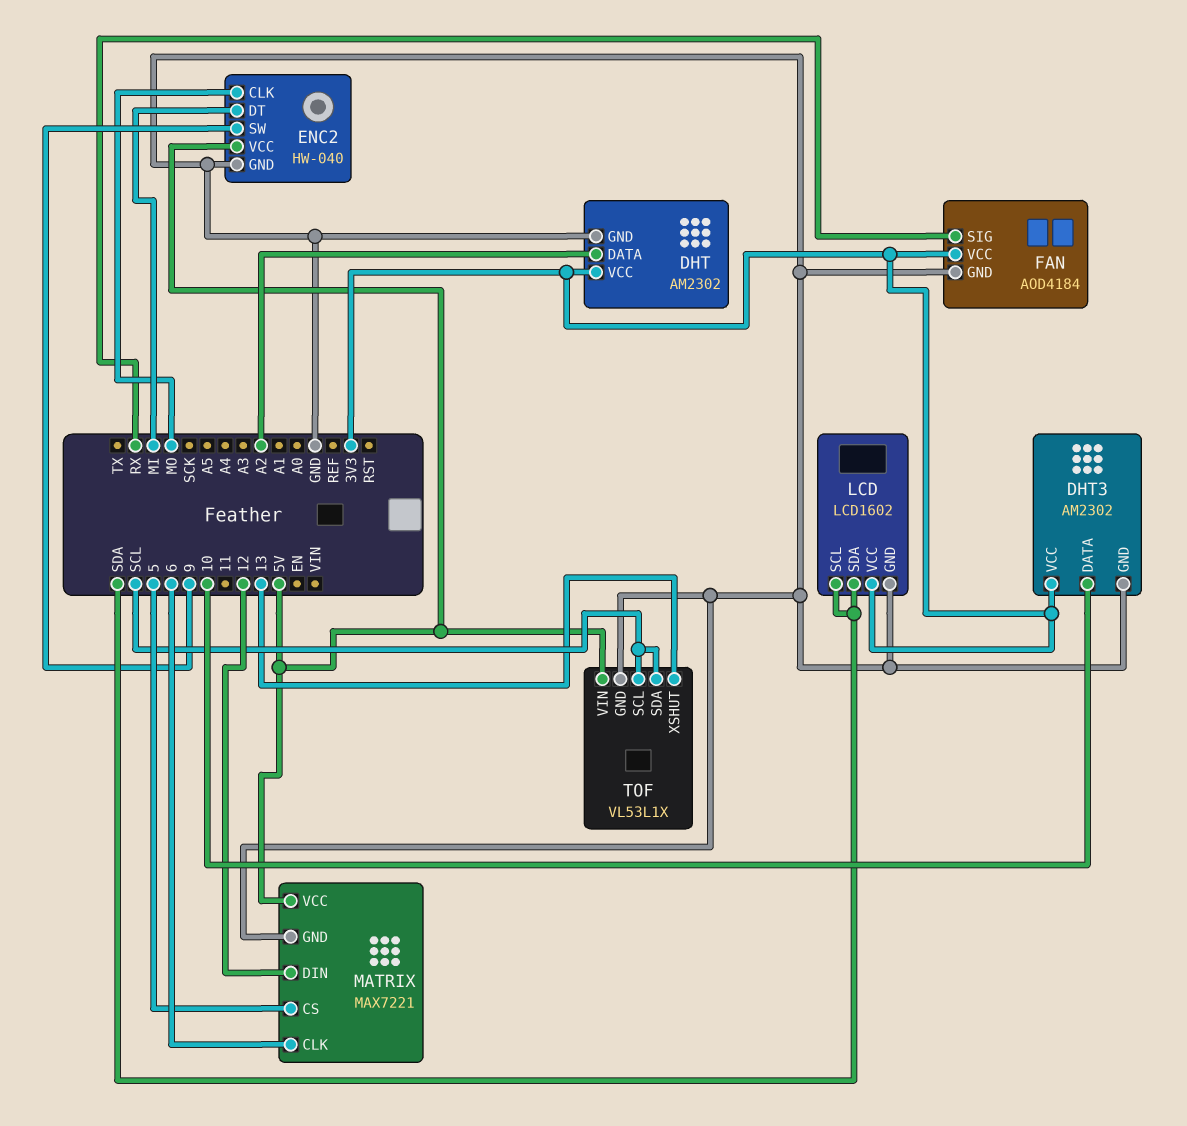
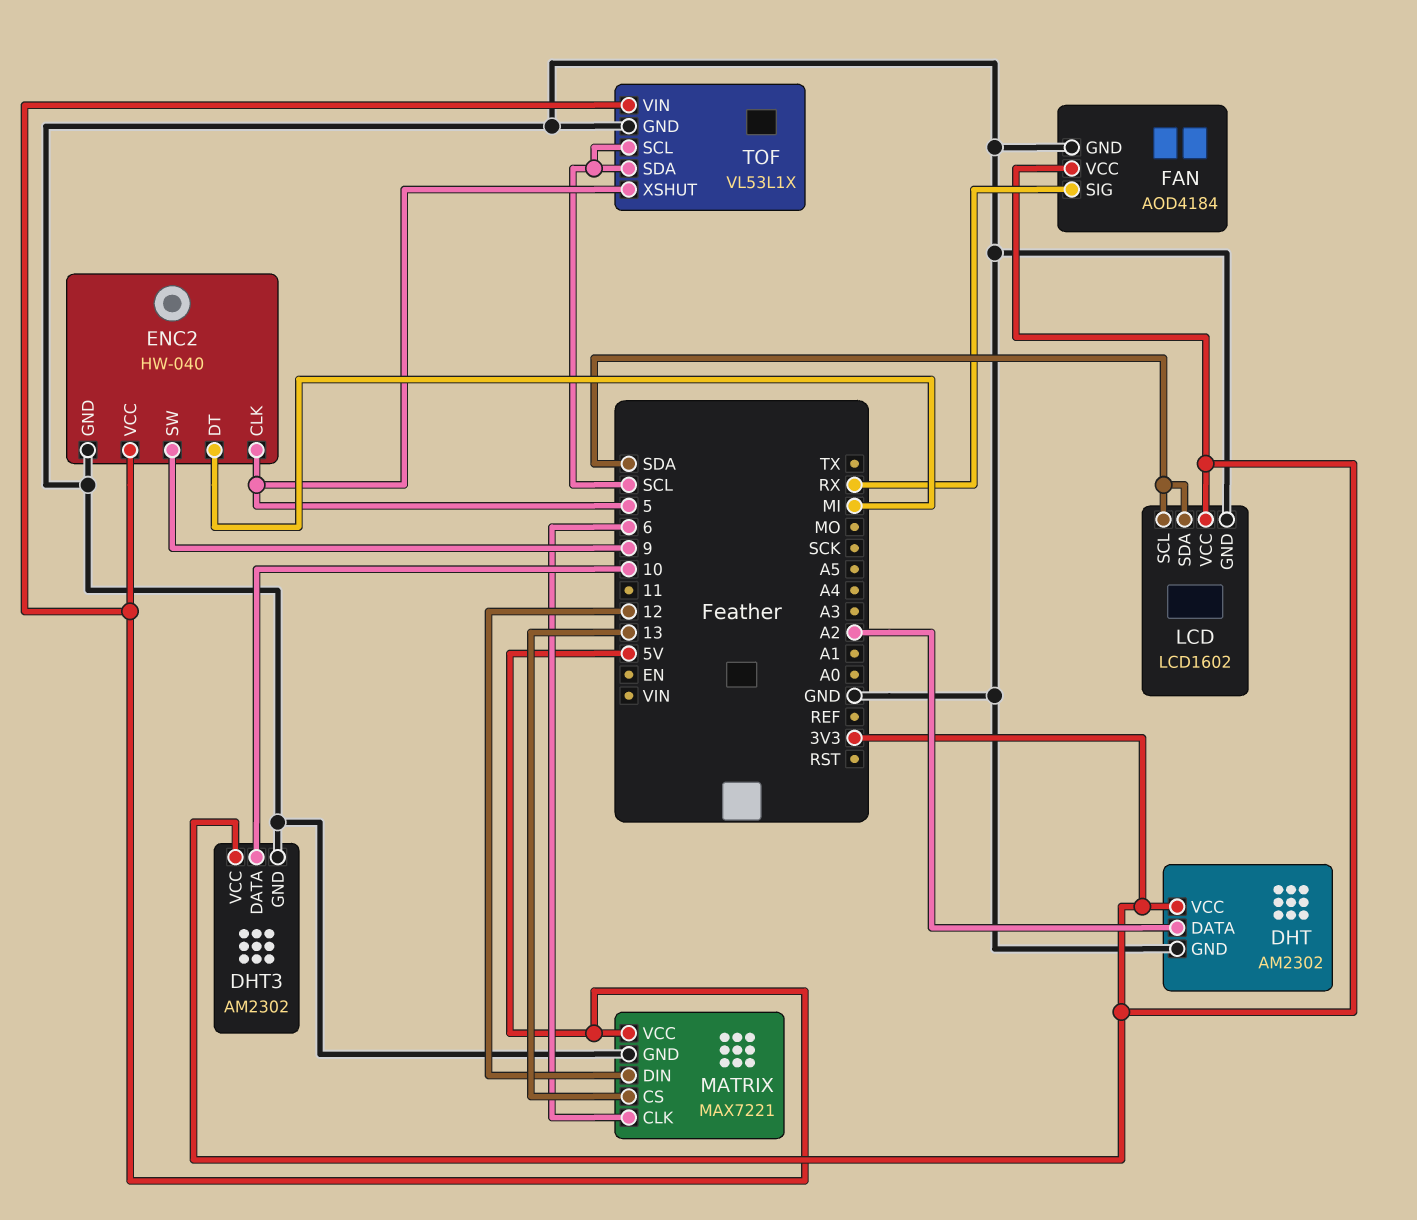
ENC2 pin CLK: MO -> 5
MATRIX pin CS: 5 -> 13
TOF pin XSHUT: 13 -> 5

